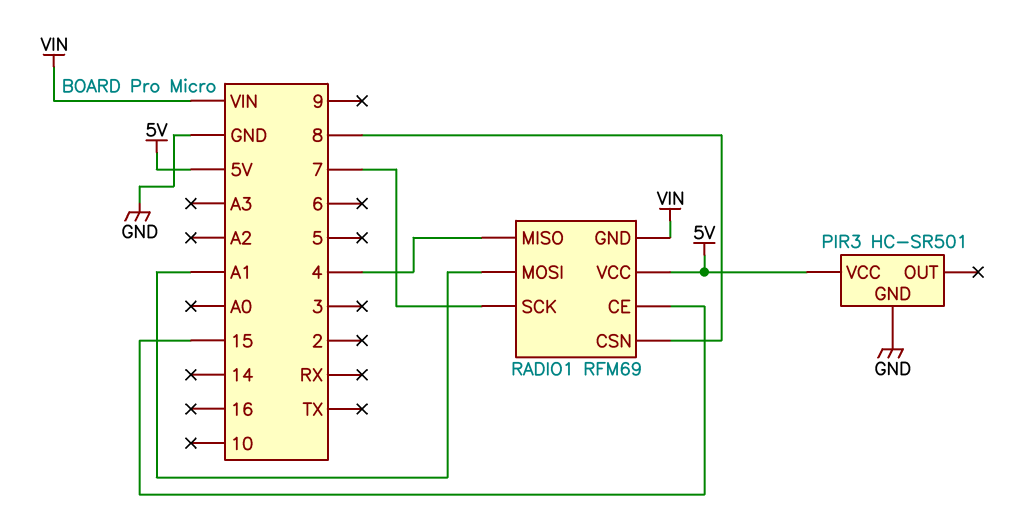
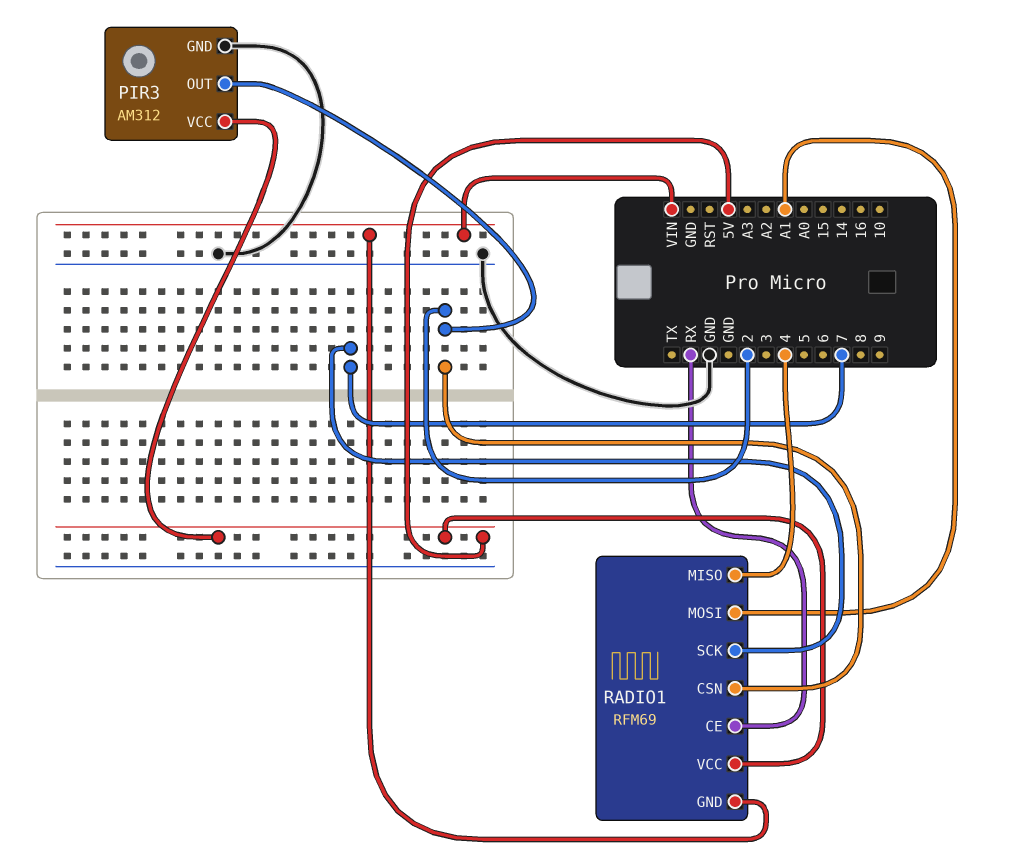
PIR3: HC-SR501 -> AM312
PIR3 pin OUT: none -> 2
RADIO1 pin CE: 15 -> RX
RADIO1 pin CSN: 8 -> 2

